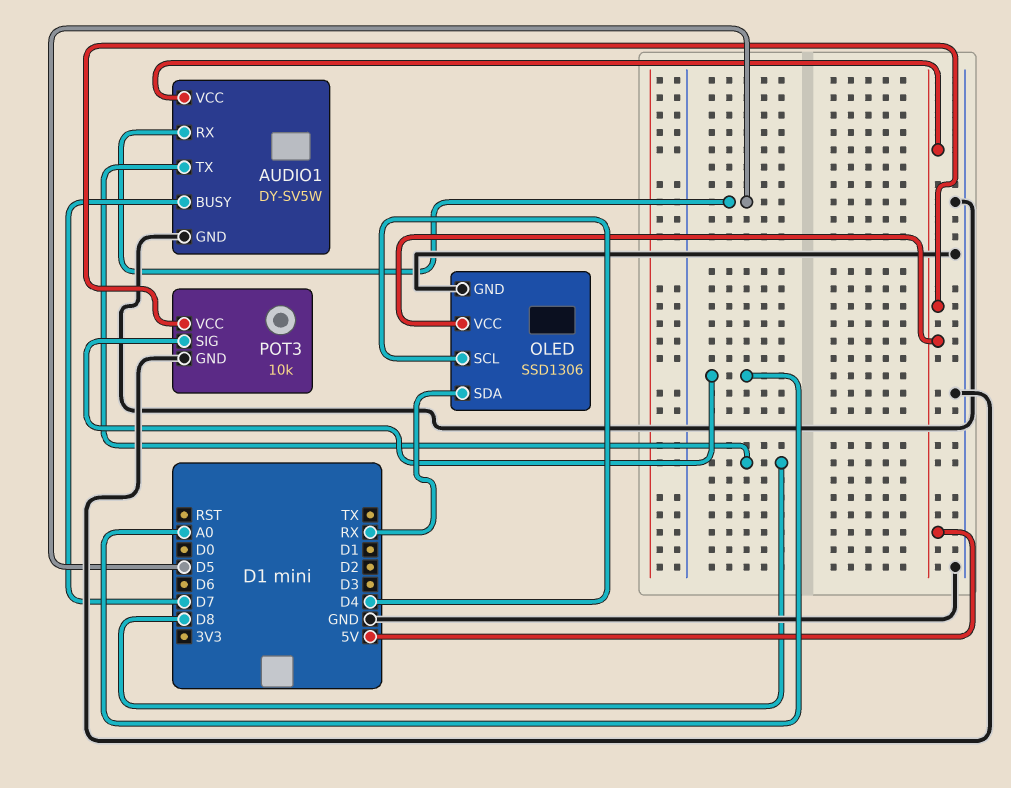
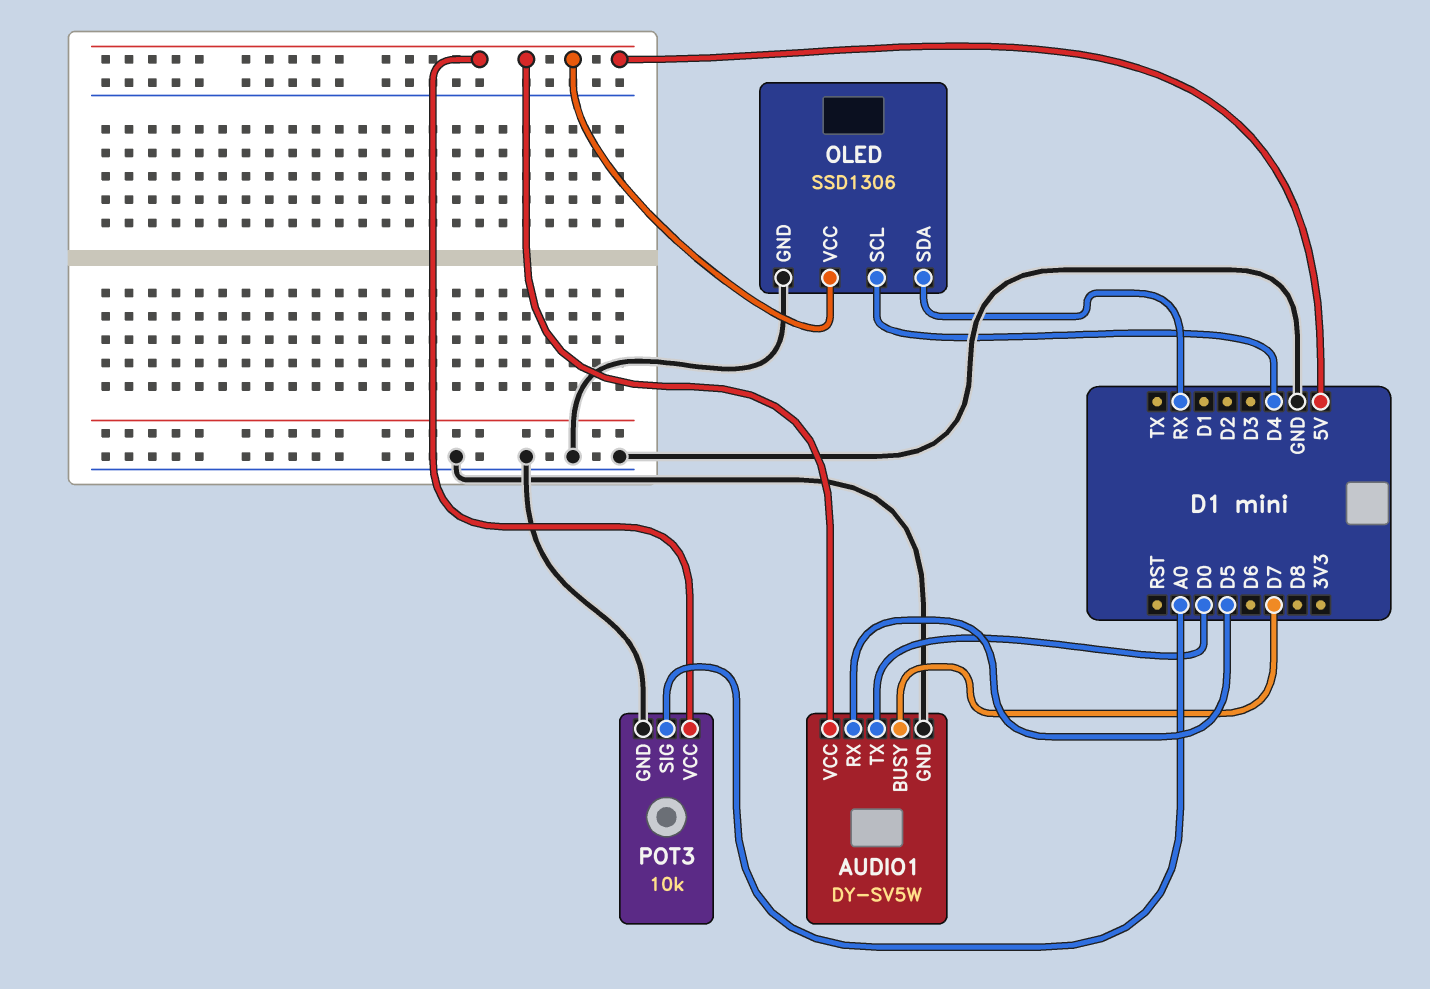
AUDIO1 pin TX: D8 -> D0

